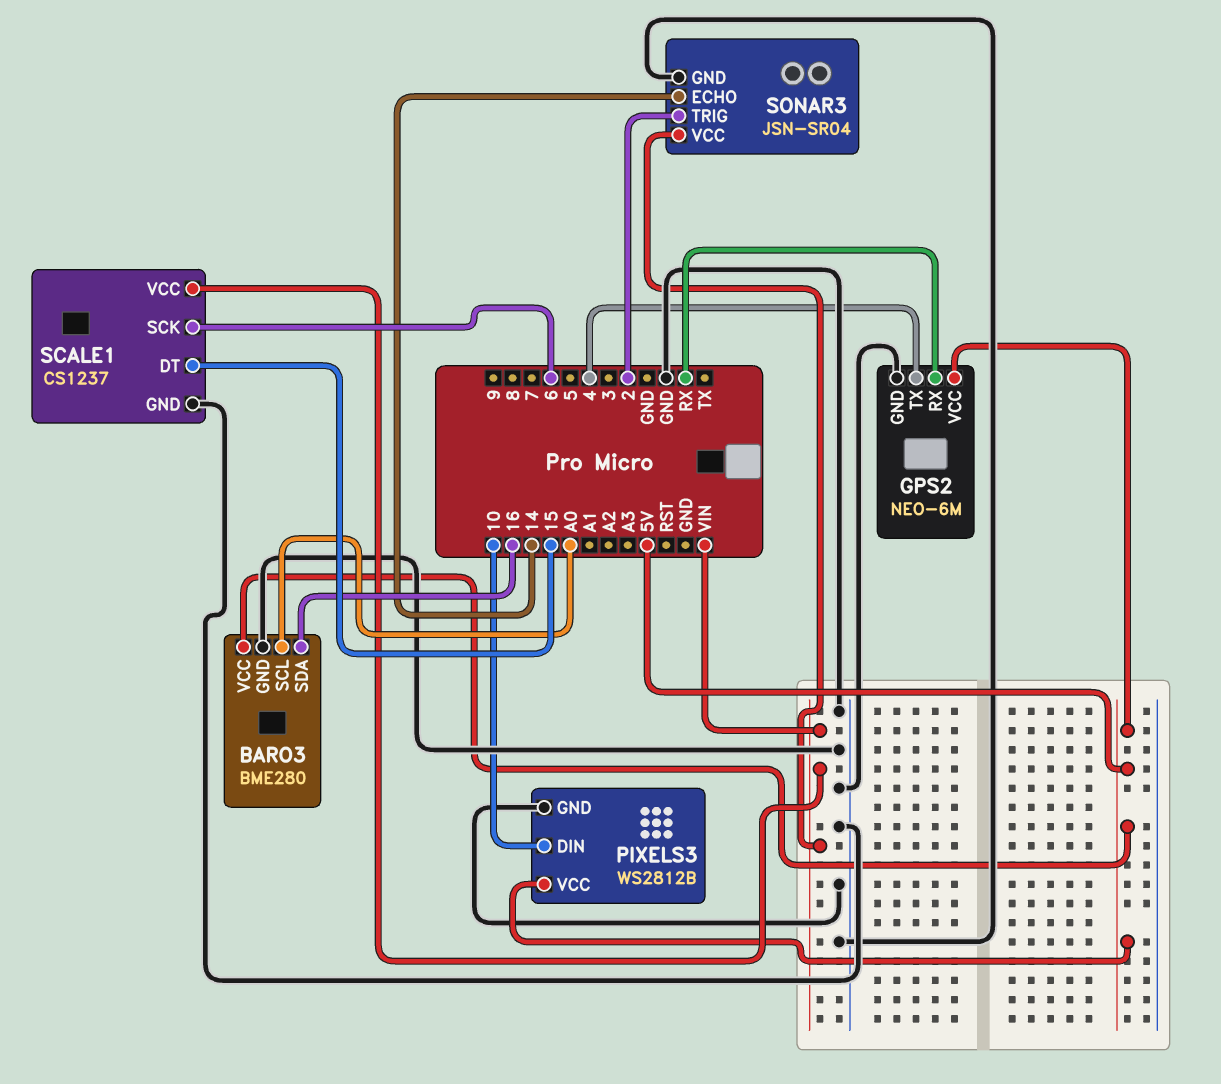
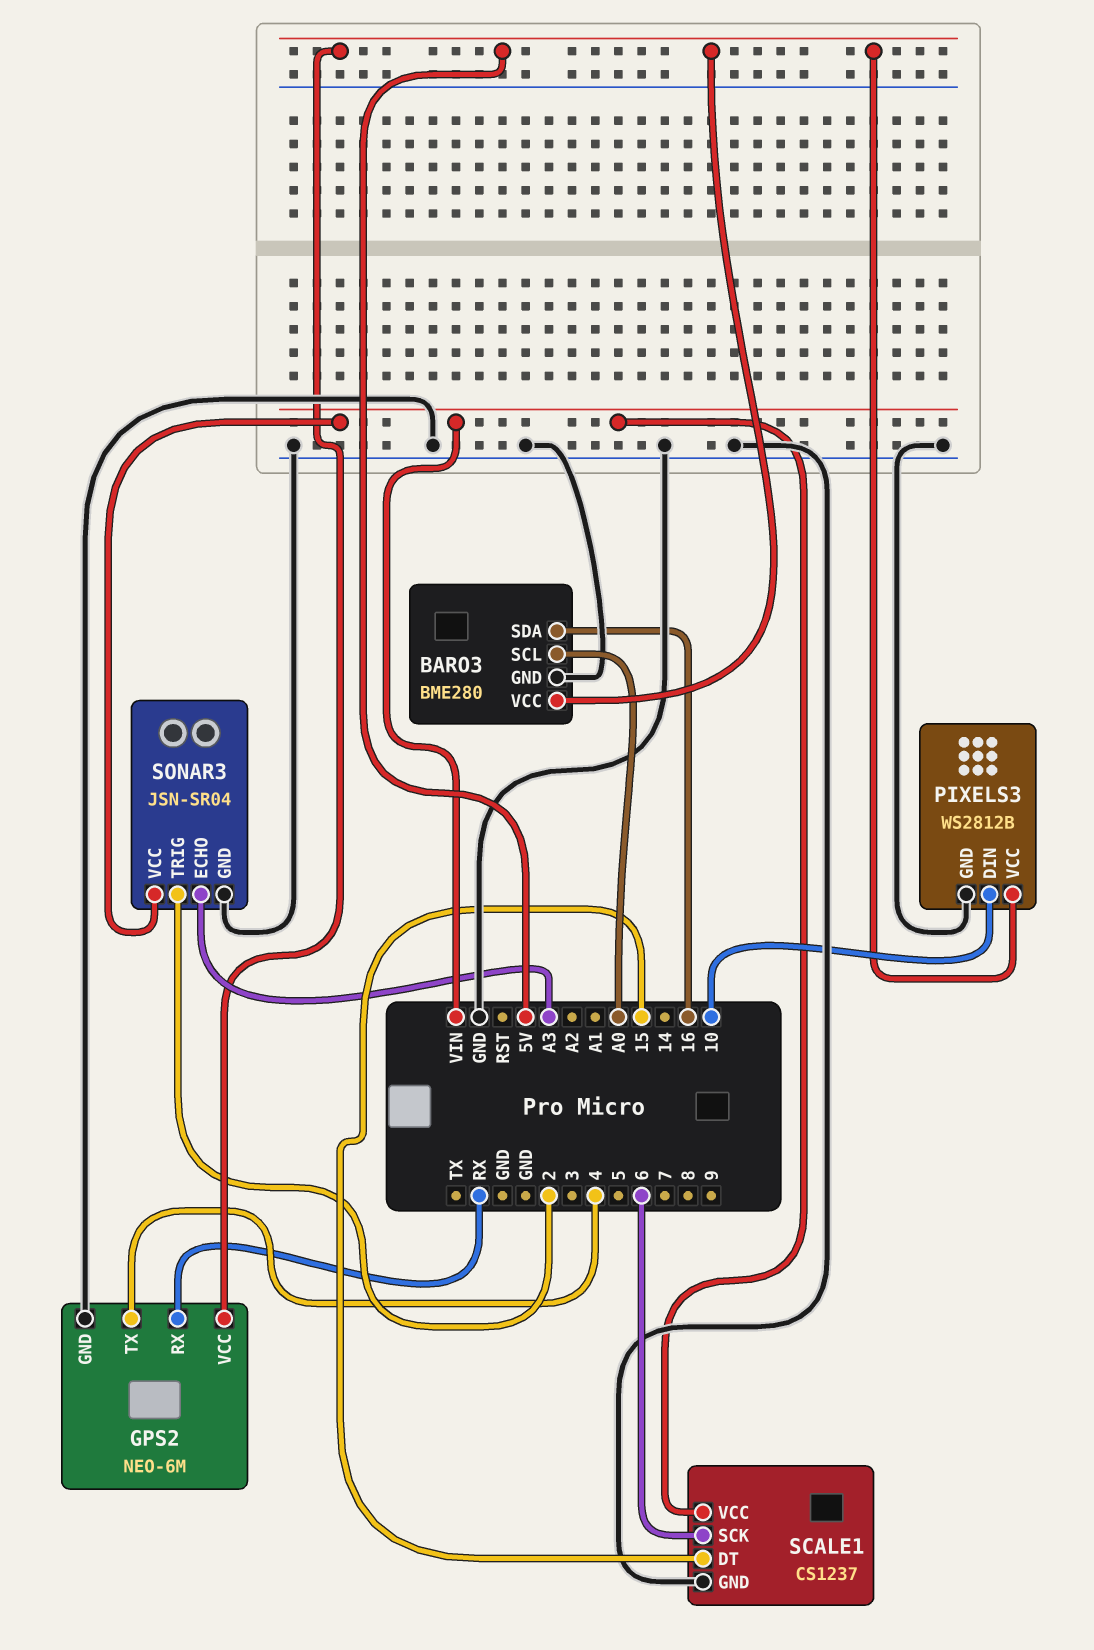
SONAR3 pin ECHO: 14 -> A3

